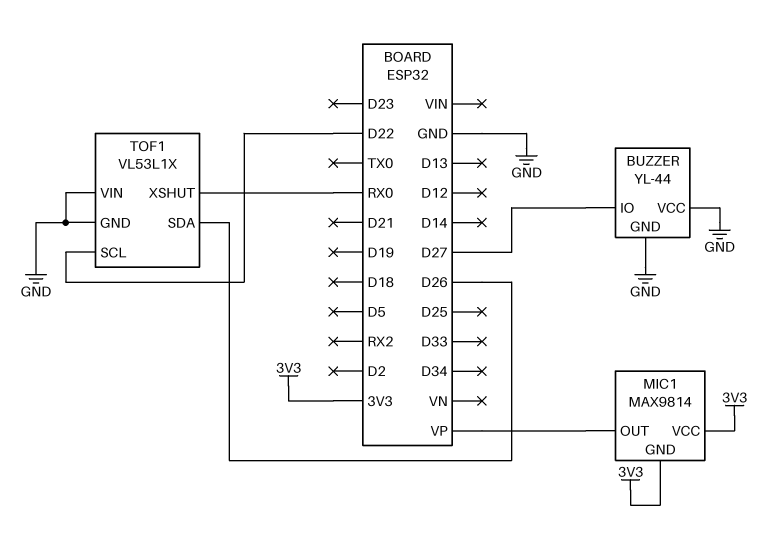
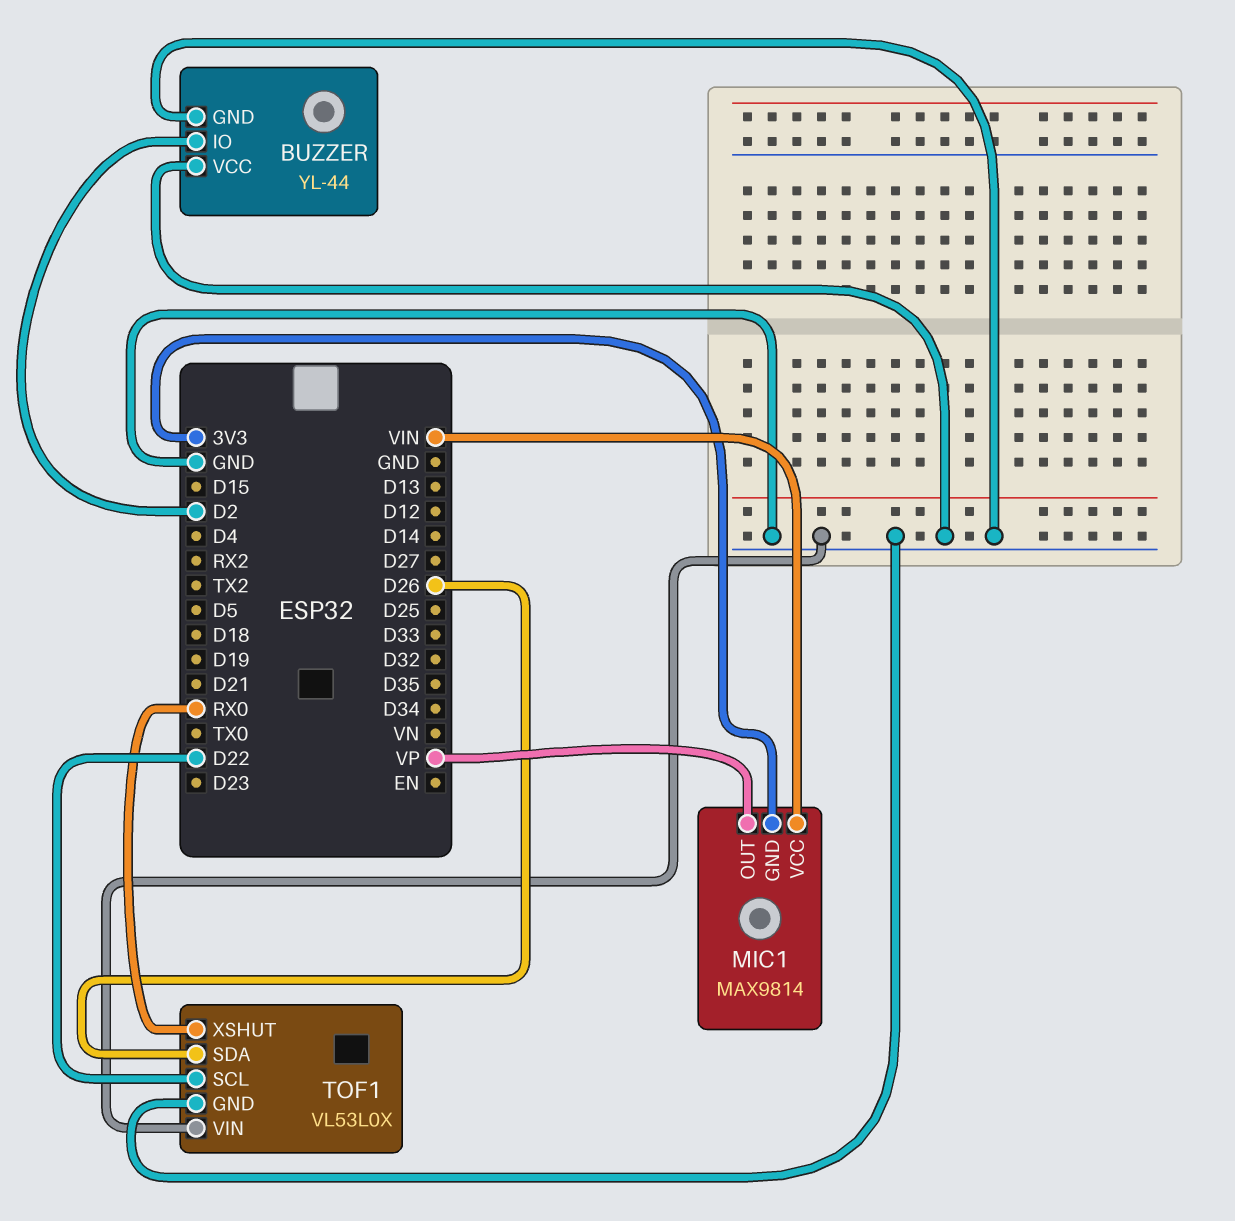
BUZZER pin IO: D27 -> D2
MIC1 pin VCC: 3V3 -> VIN
TOF1: VL53L1X -> VL53L0X

